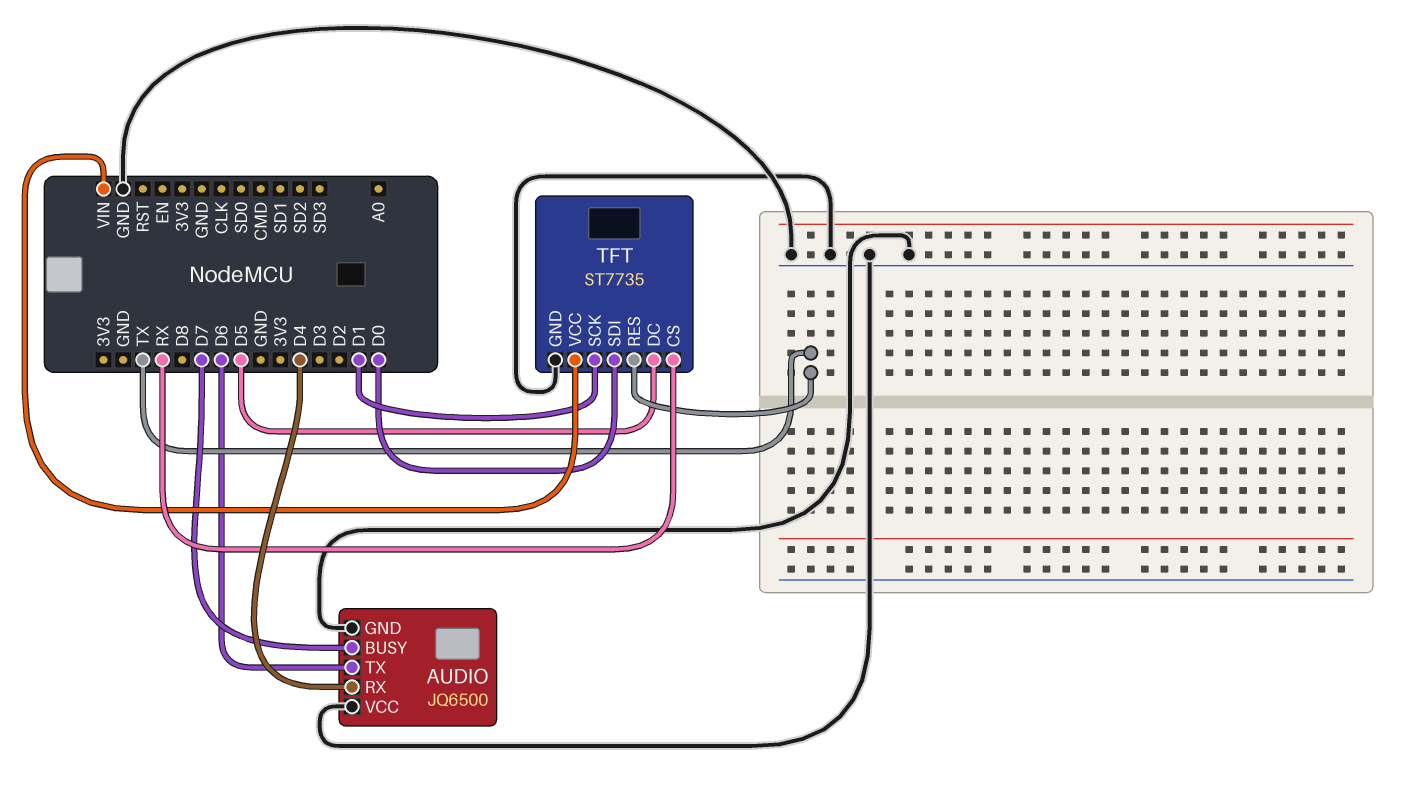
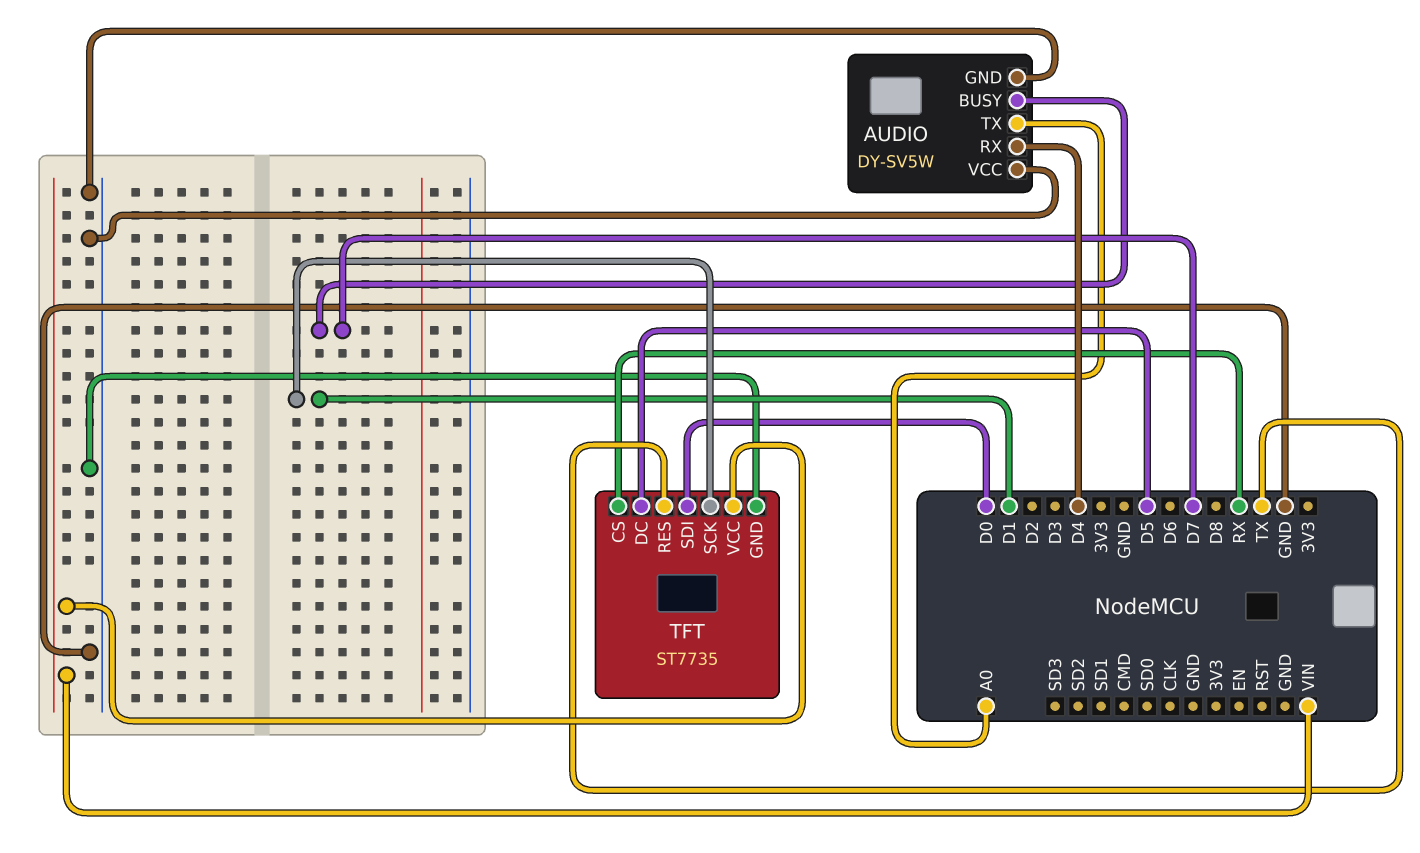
AUDIO: JQ6500 -> DY-SV5W
AUDIO pin TX: D6 -> A0

